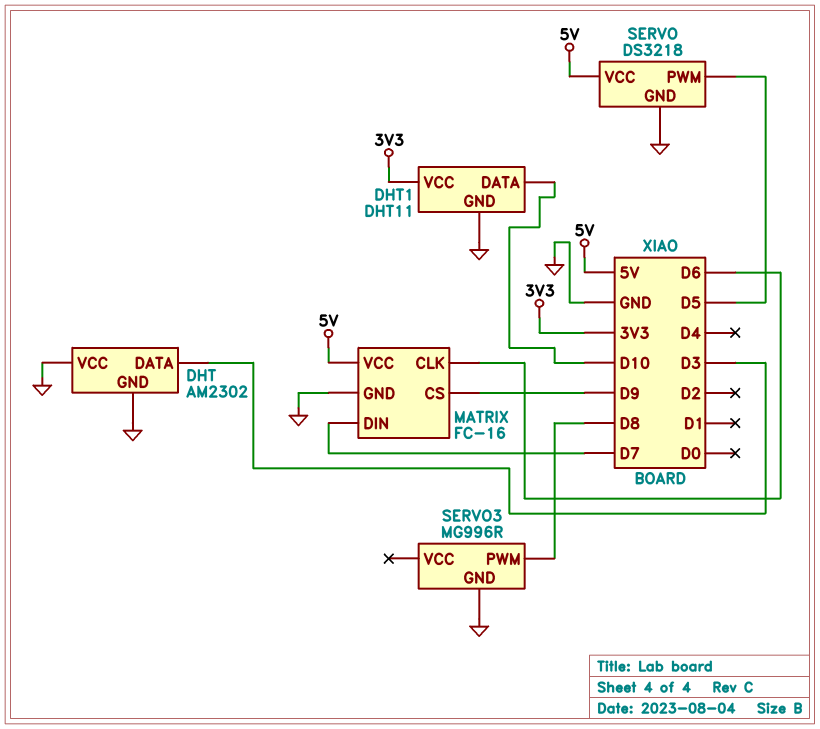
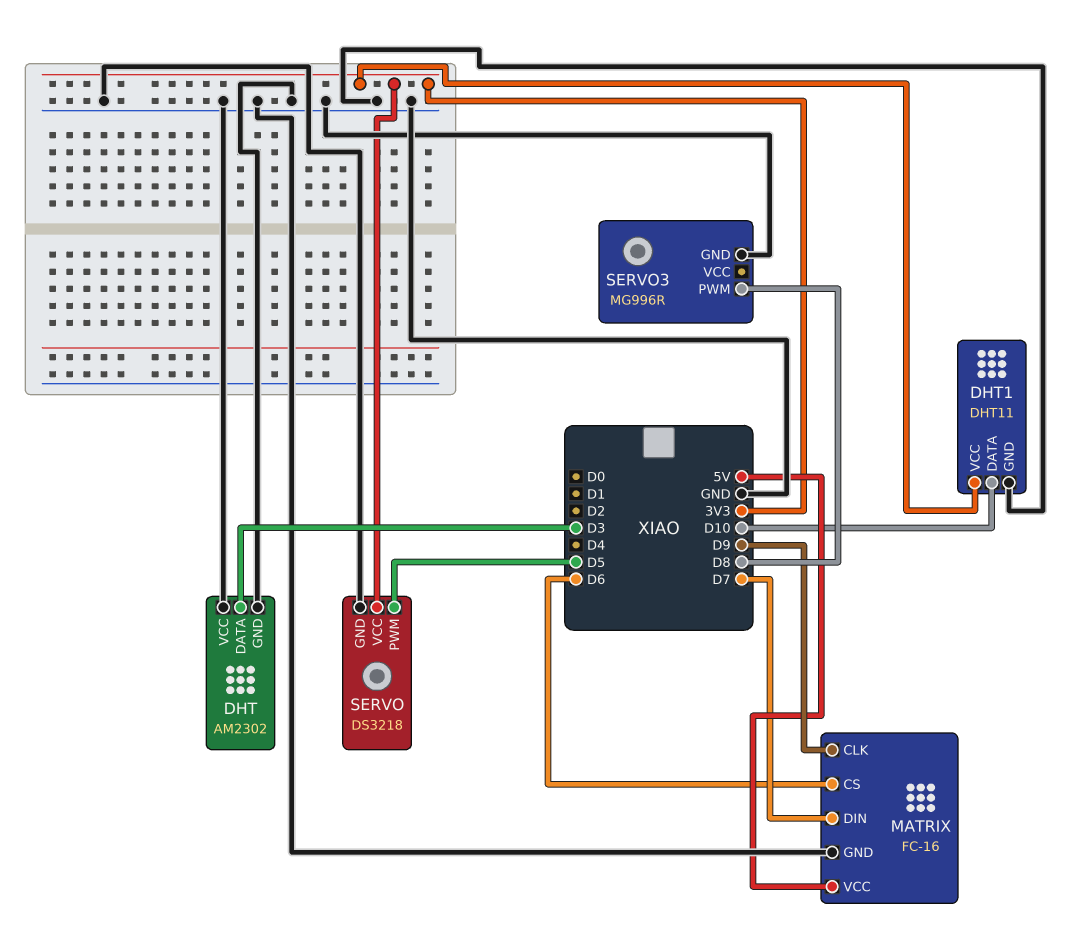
MATRIX pin CLK: D6 -> D9
MATRIX pin CS: D9 -> D6
SERVO pin VCC: 5V -> 3V3

